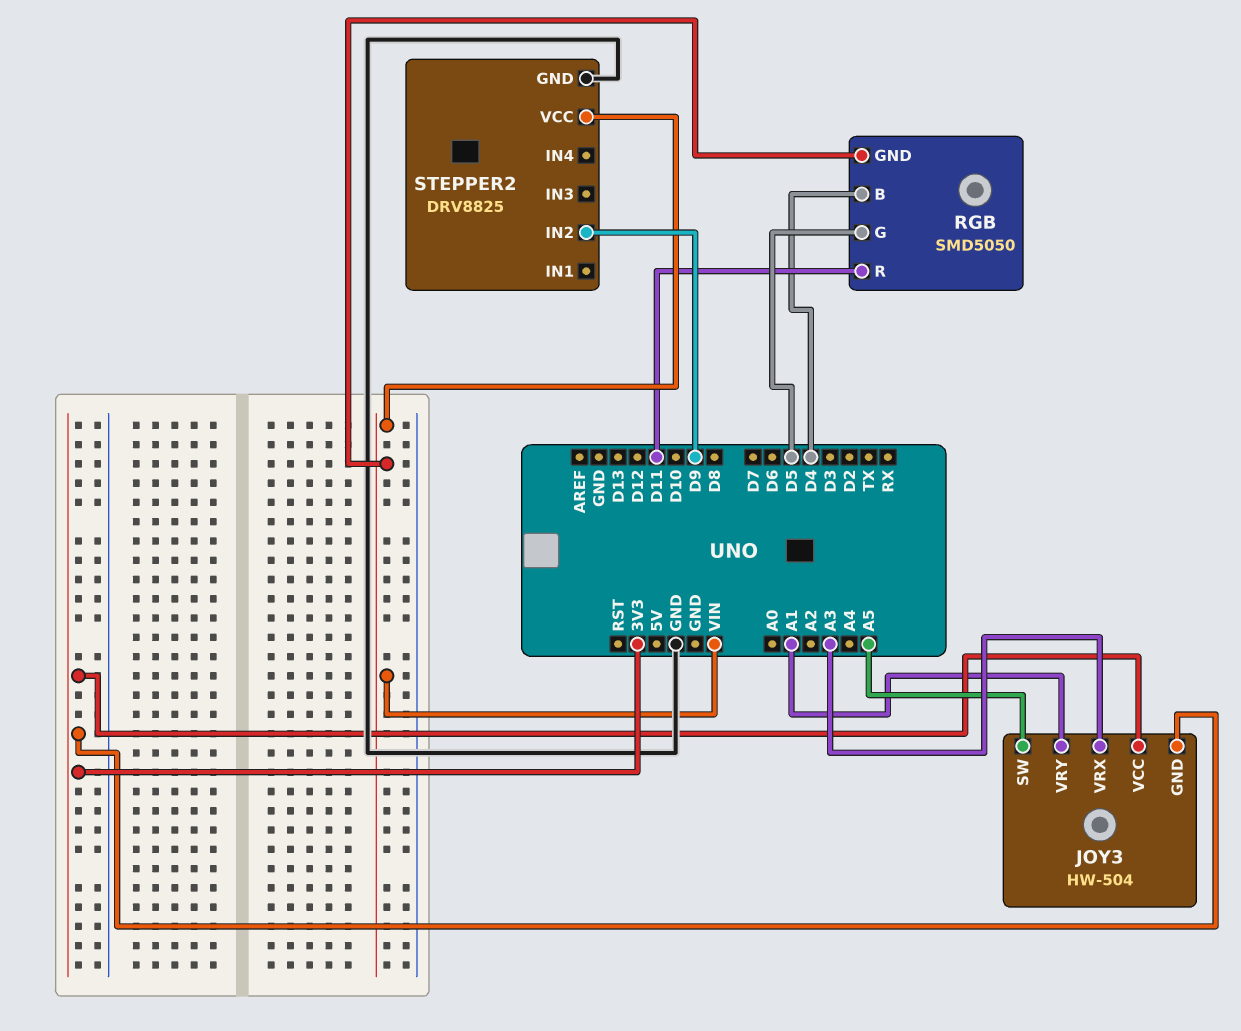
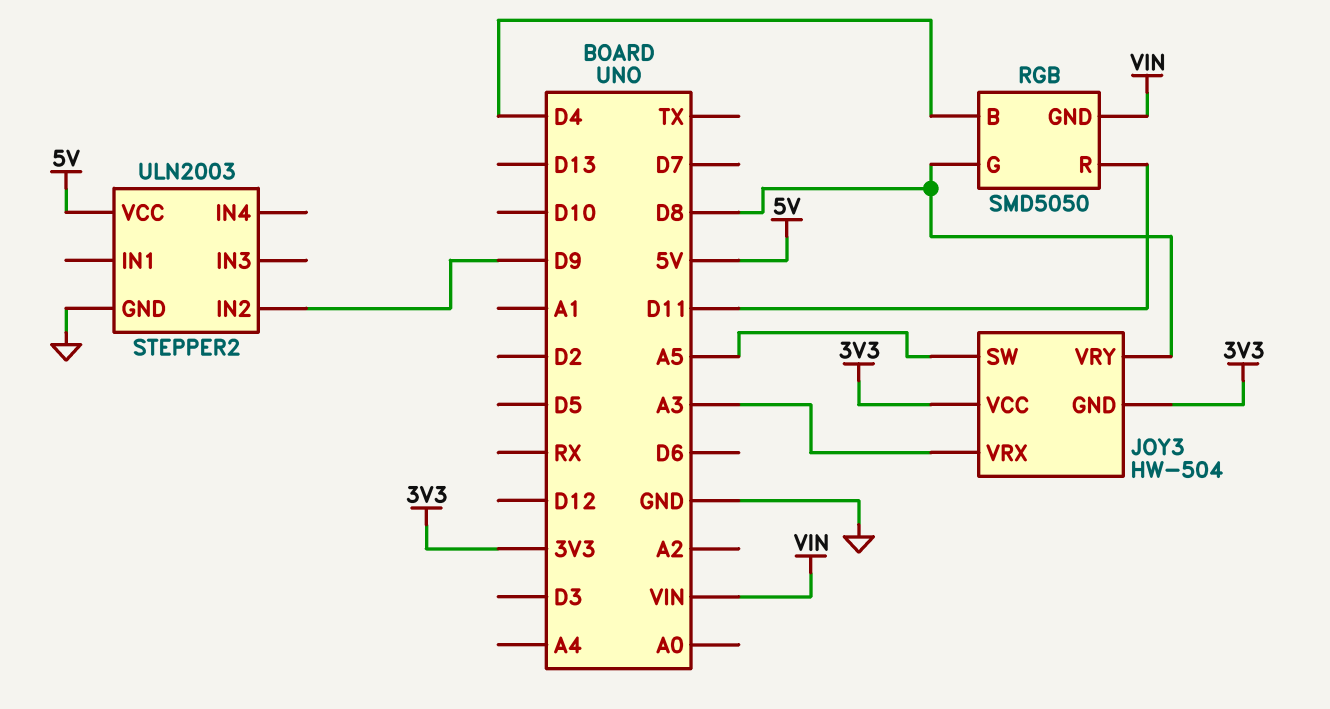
JOY3 pin VRY: A1 -> D8
RGB pin G: D5 -> D8
STEPPER2: DRV8825 -> ULN2003
STEPPER2 pin VCC: VIN -> 5V

